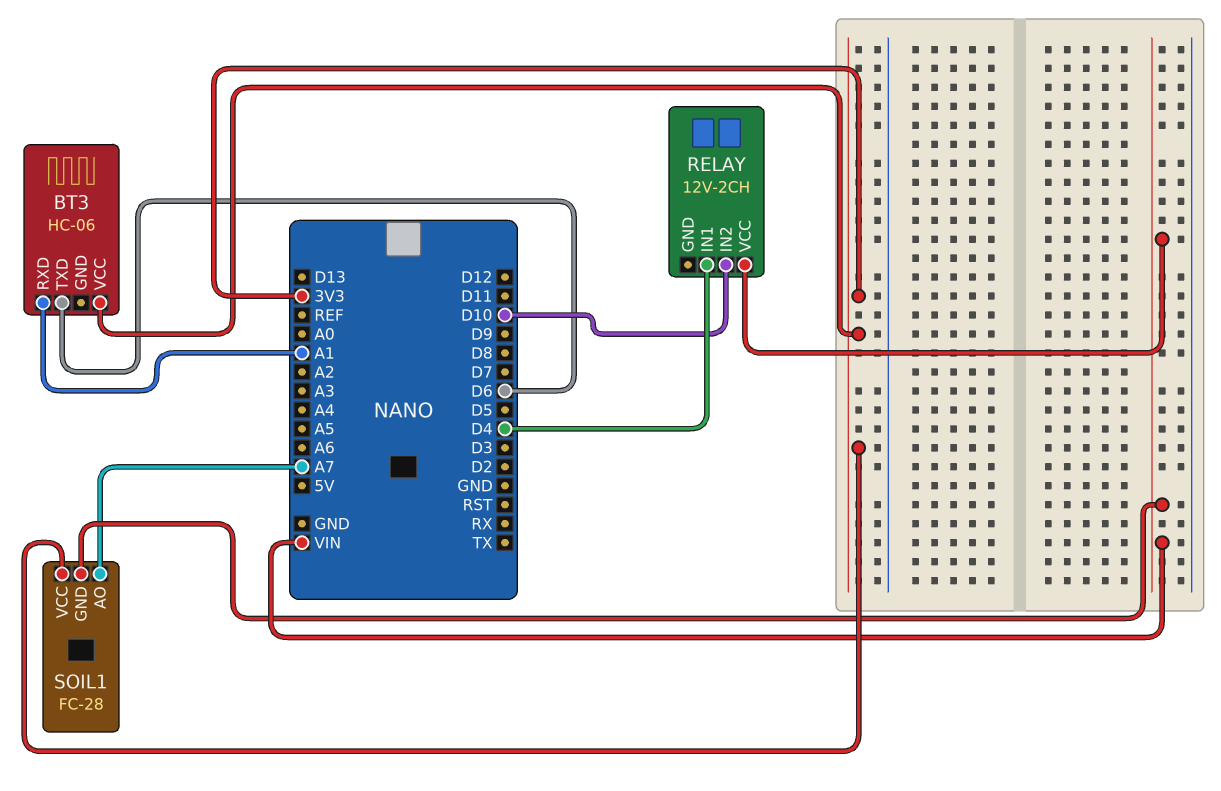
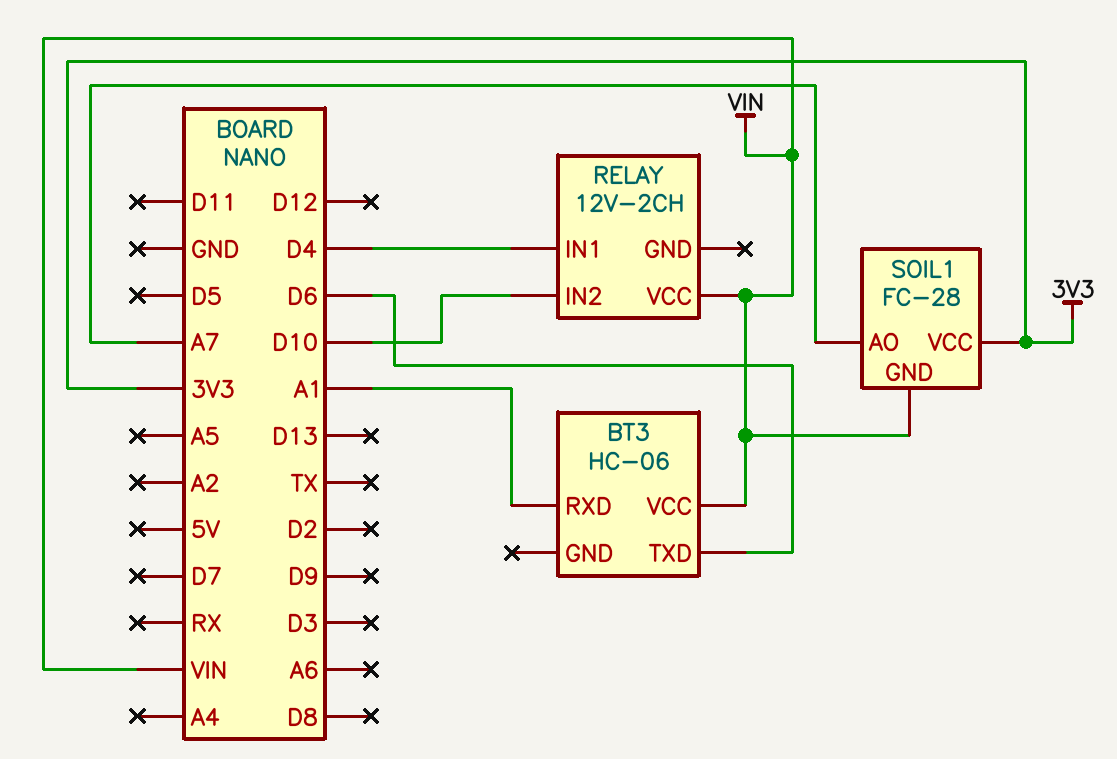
BT3 pin VCC: 3V3 -> VIN

